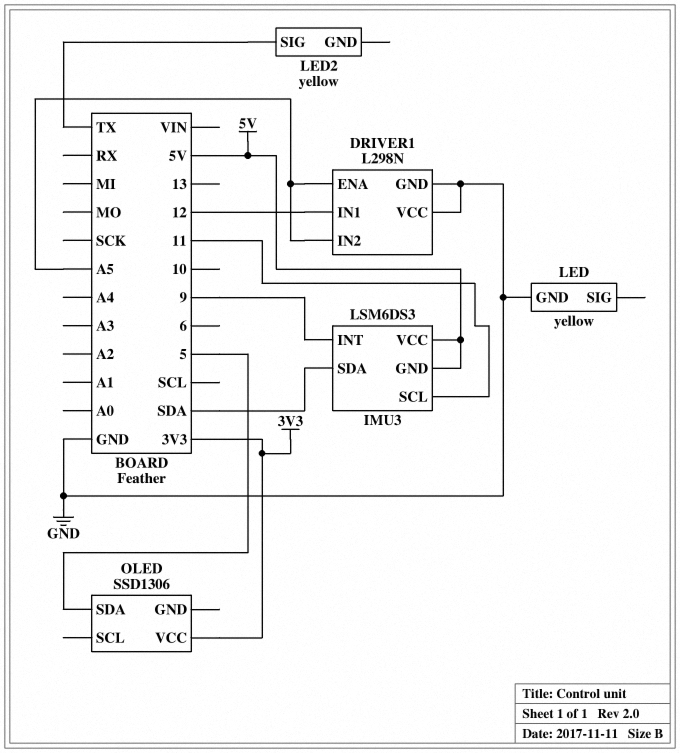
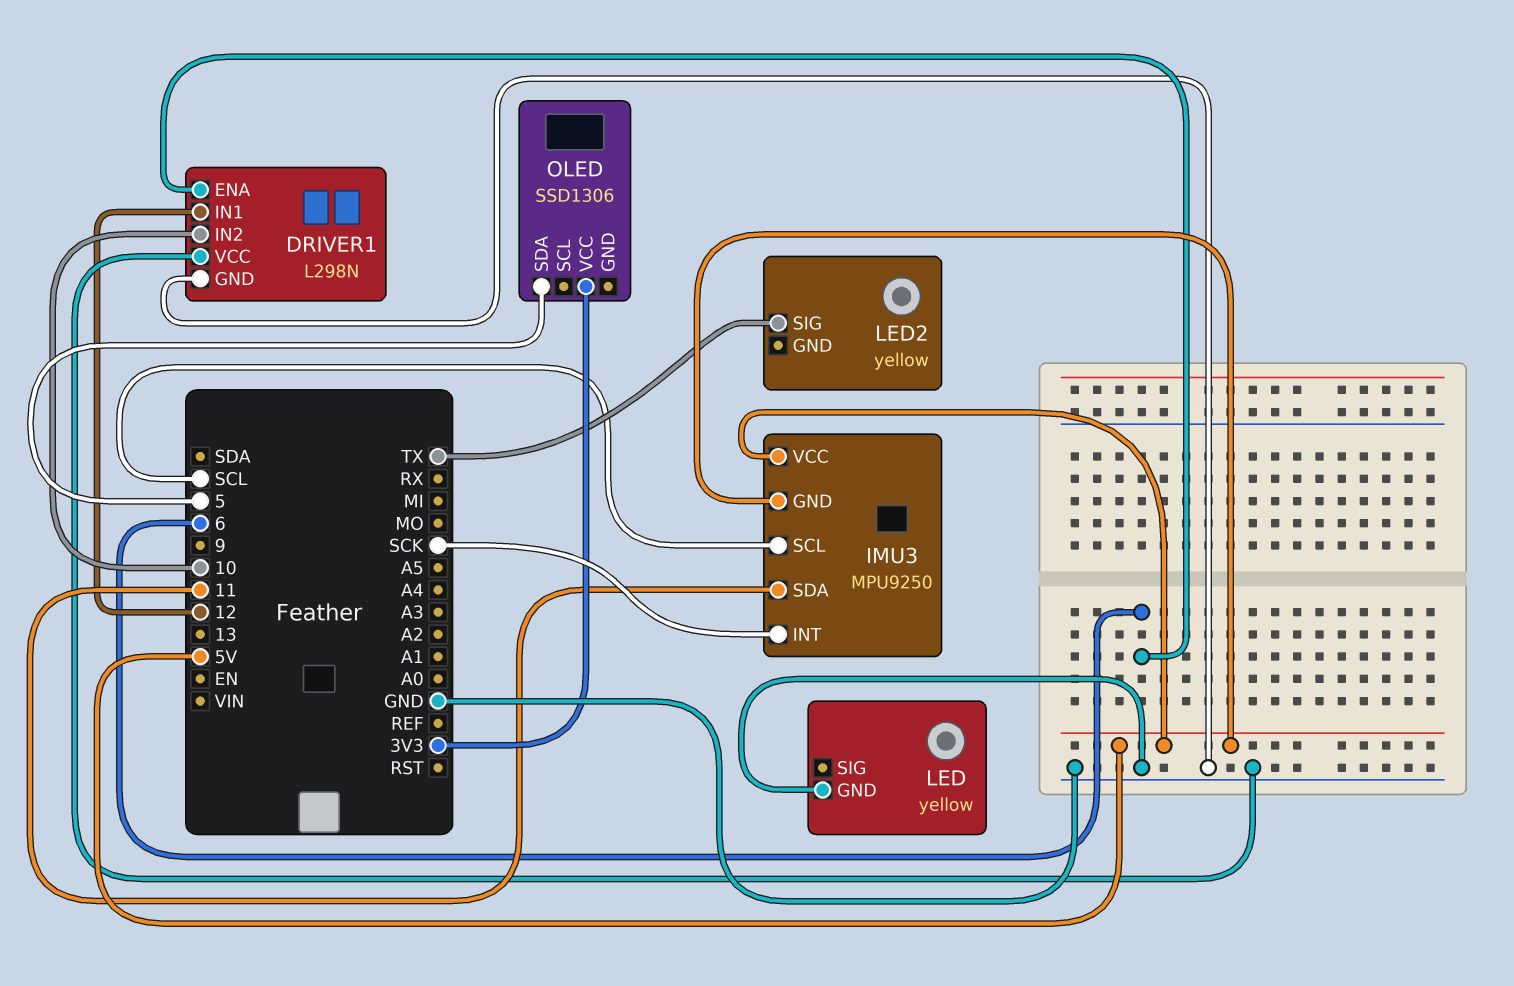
DRIVER1 pin ENA: A5 -> 6
DRIVER1 pin IN2: A5 -> 10
IMU3: LSM6DS3 -> MPU9250
IMU3 pin INT: 9 -> SCK
IMU3 pin SCL: 11 -> SCL
IMU3 pin SDA: SDA -> 11

